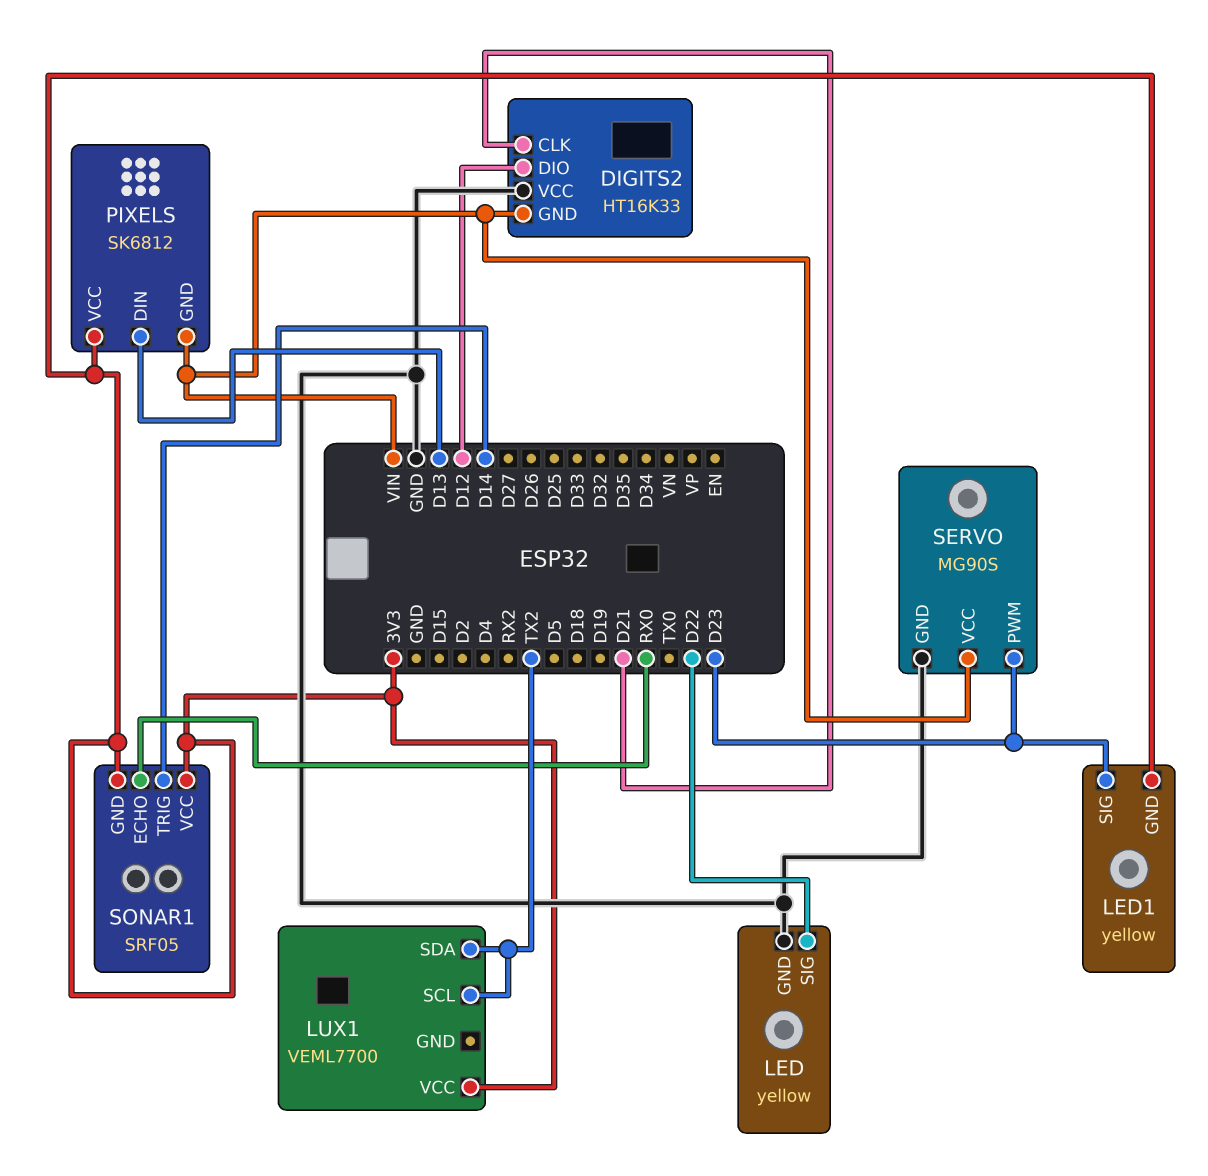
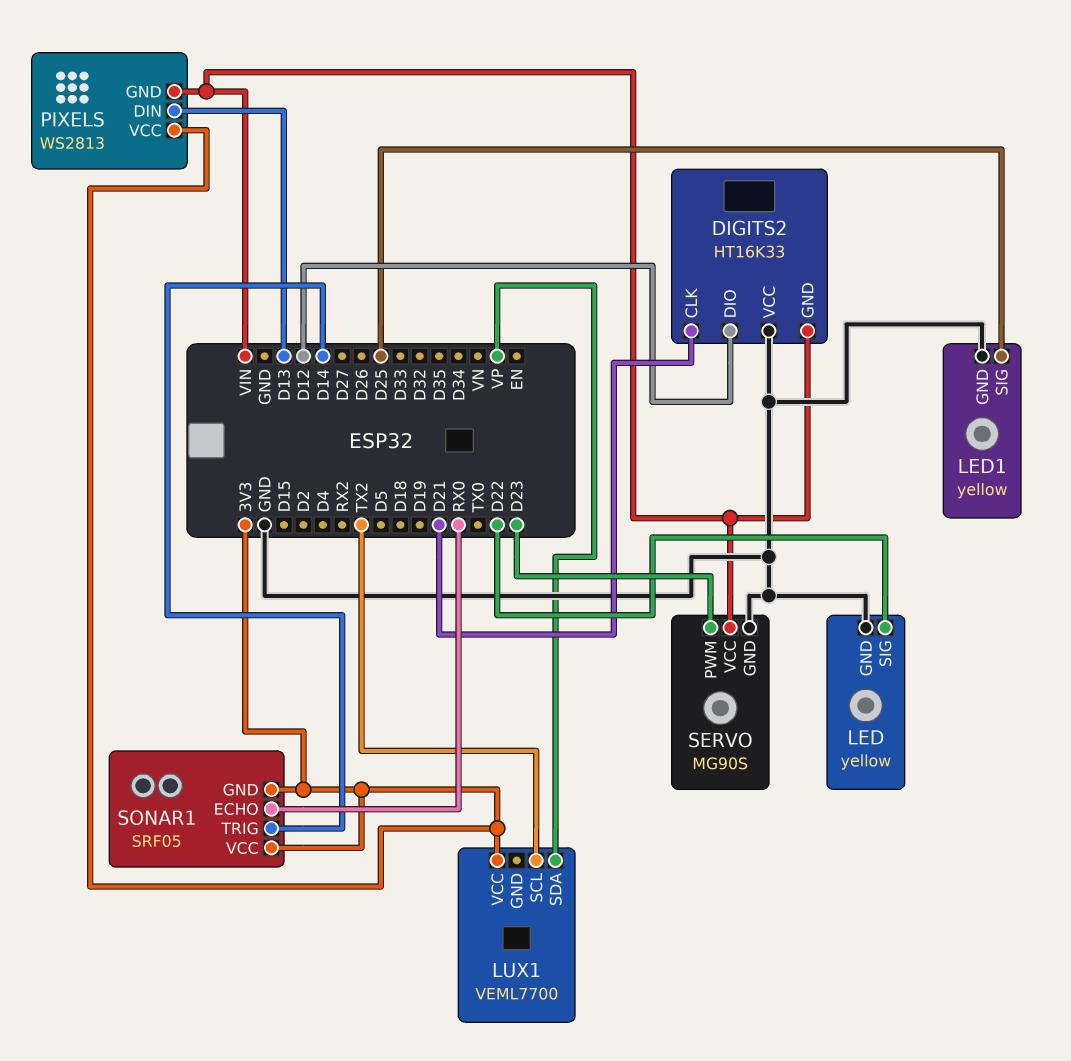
LED1 pin GND: 3V3 -> GND
LED1 pin SIG: D23 -> D25
LUX1 pin SDA: TX2 -> VP
PIXELS: SK6812 -> WS2813

